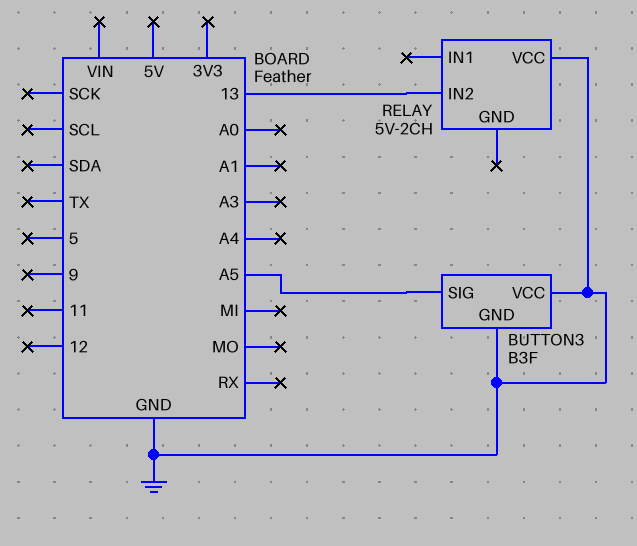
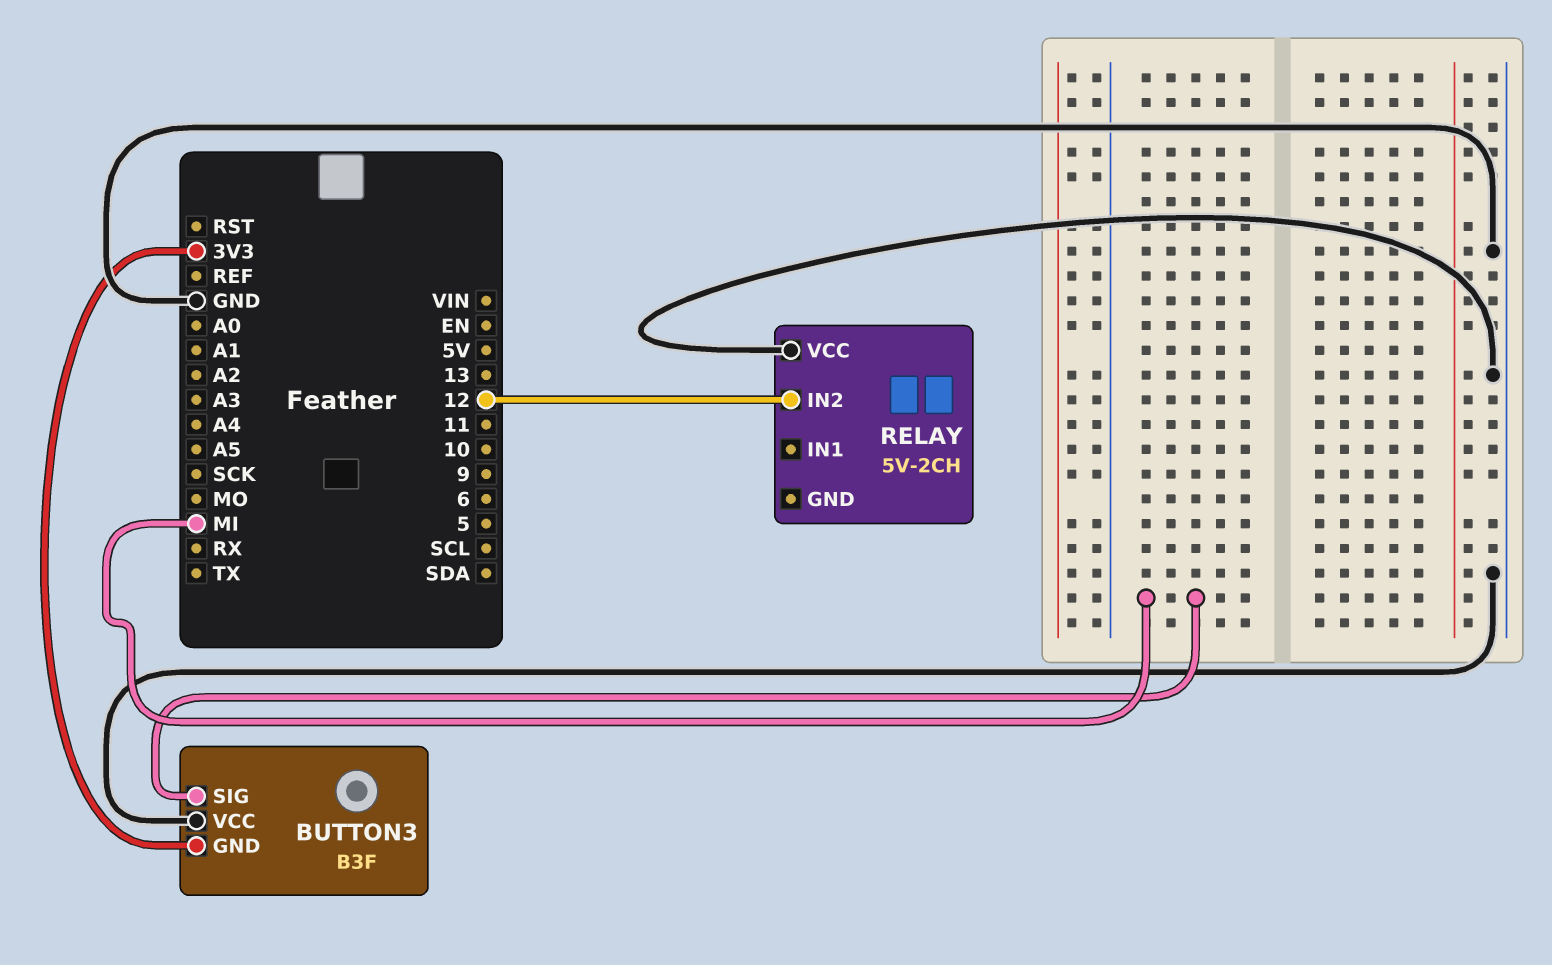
BUTTON3 pin GND: GND -> 3V3
BUTTON3 pin SIG: A5 -> MI
RELAY pin IN2: 13 -> 12

